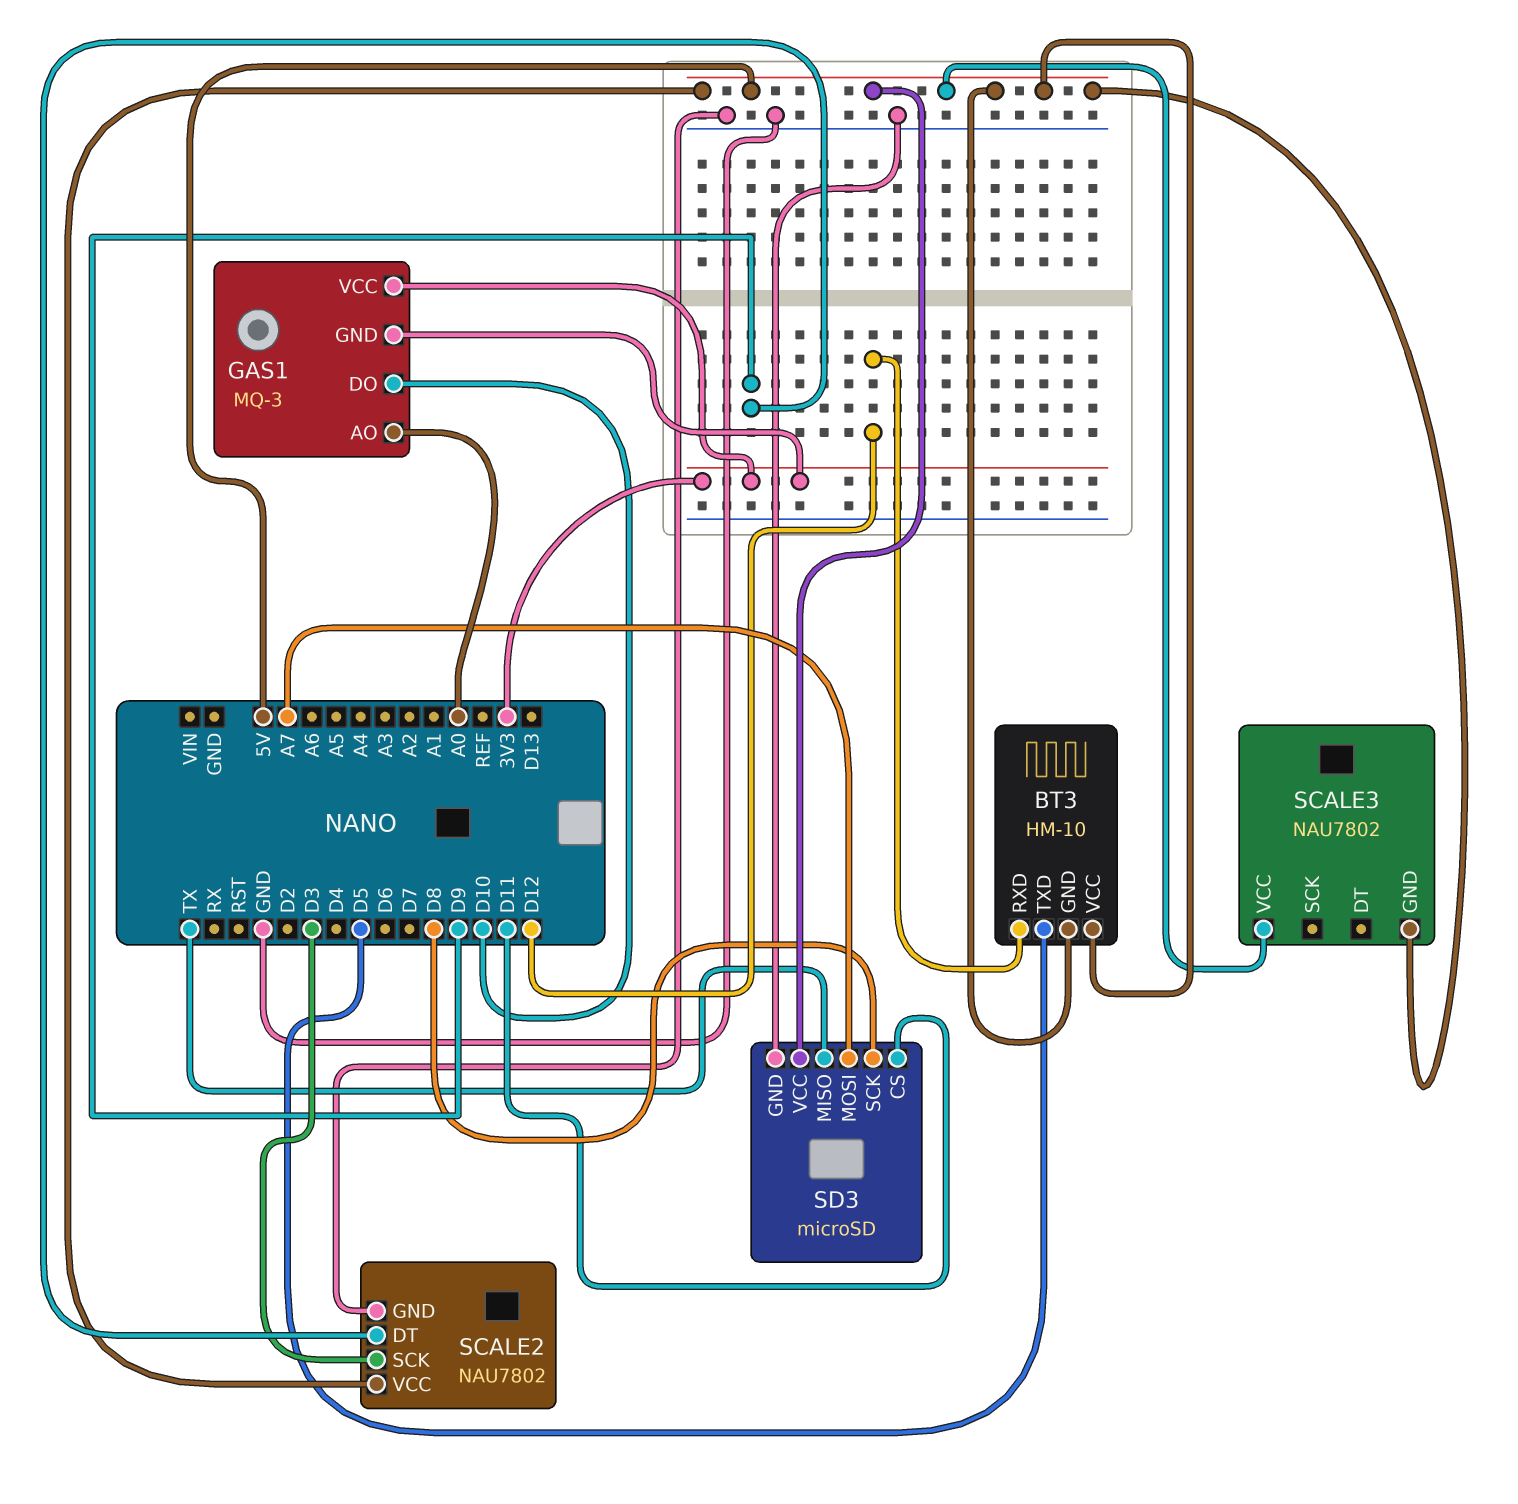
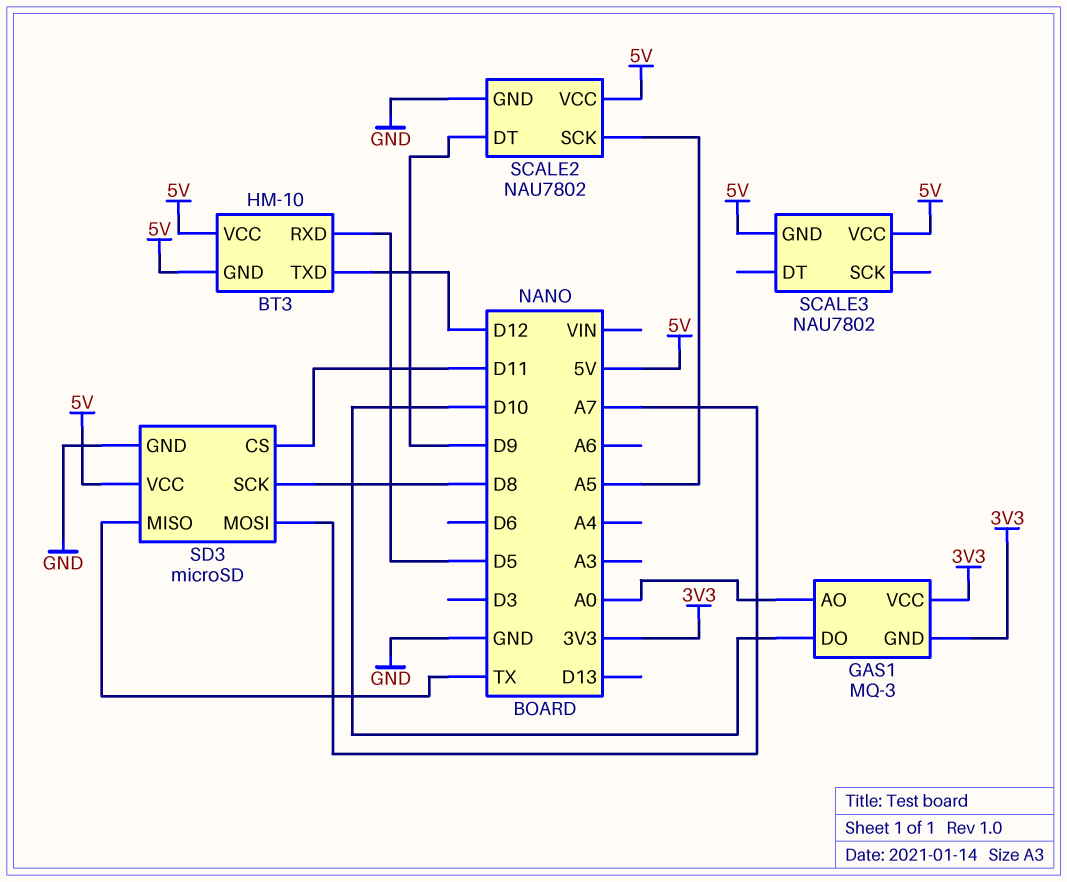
BT3 pin RXD: D12 -> D5
BT3 pin TXD: D5 -> D12
SCALE2 pin SCK: D3 -> A5

